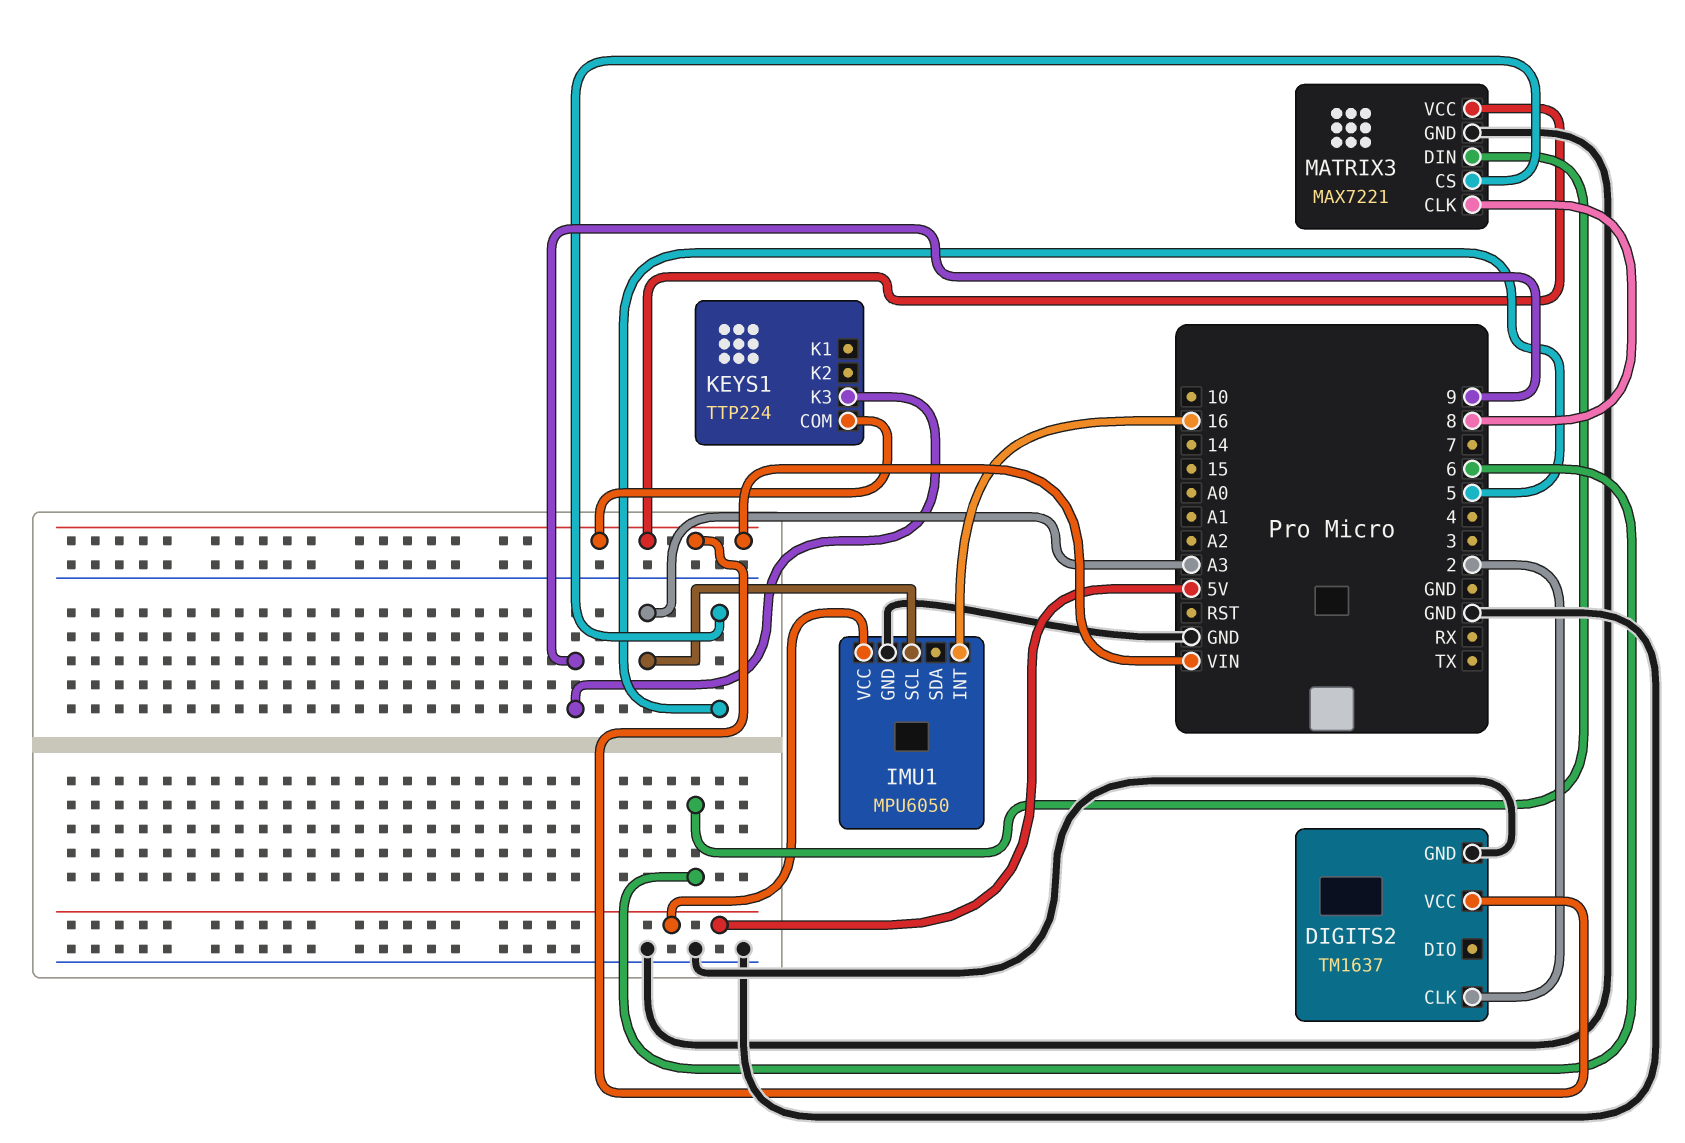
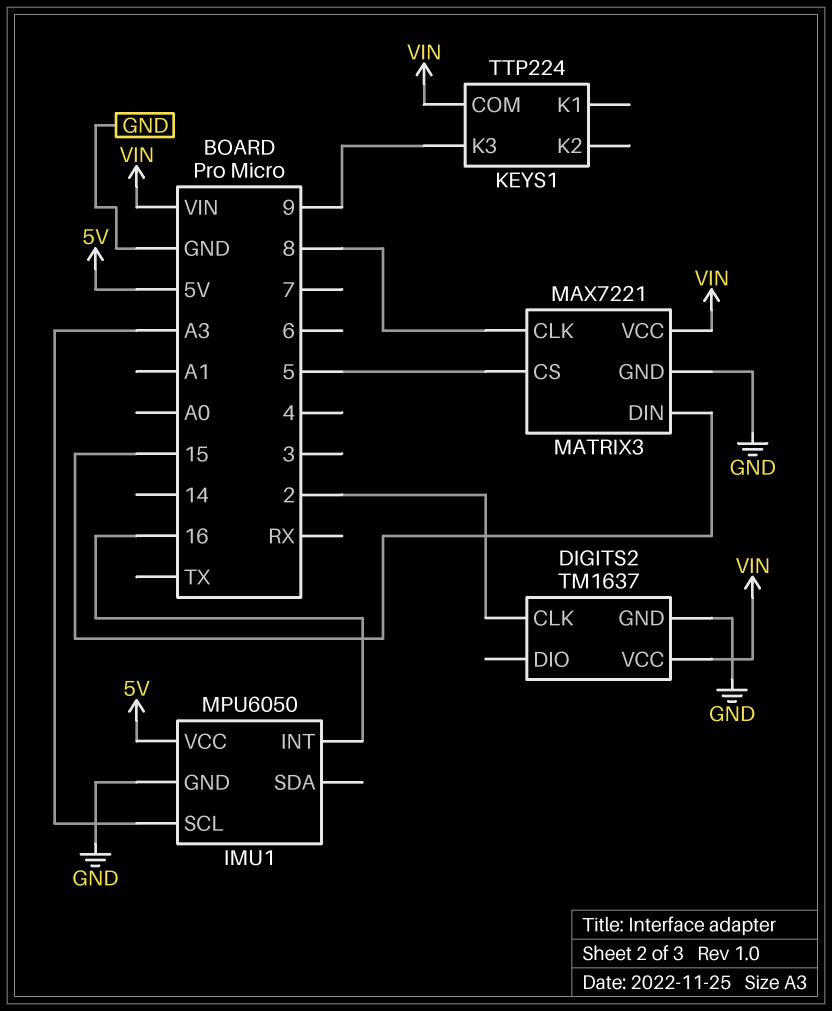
MATRIX3 pin DIN: 6 -> 15

